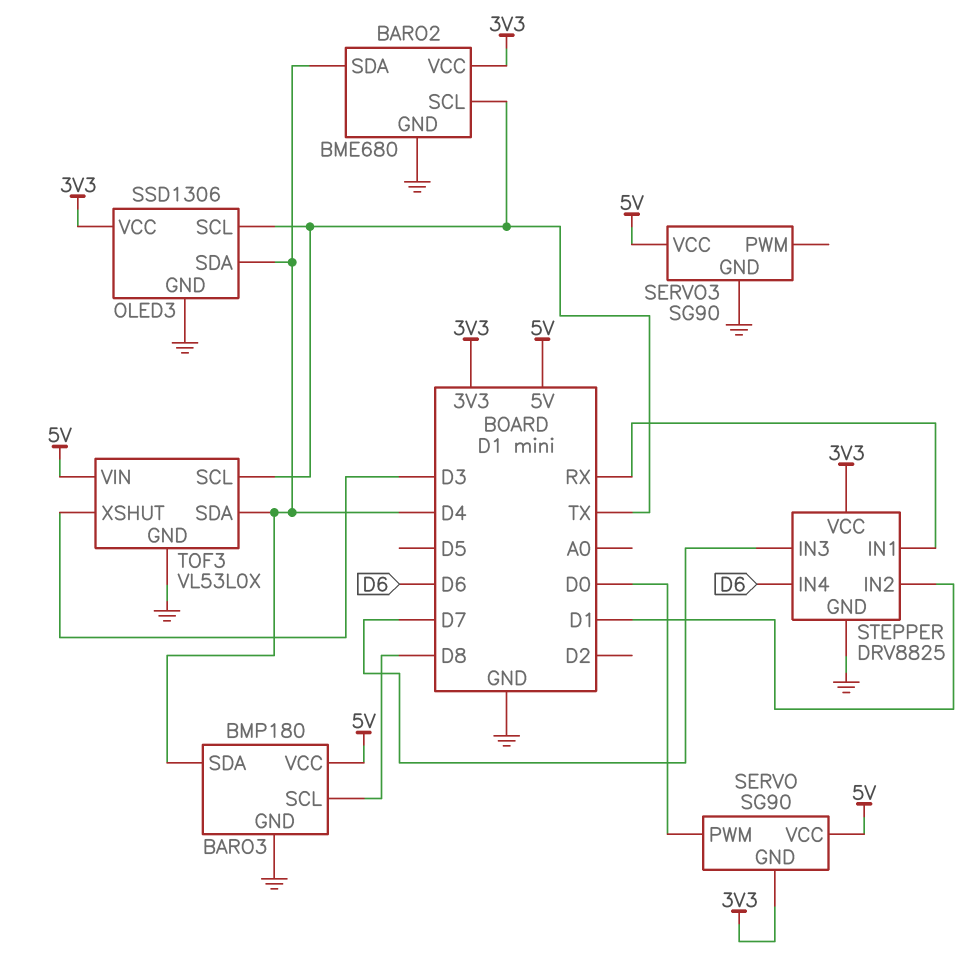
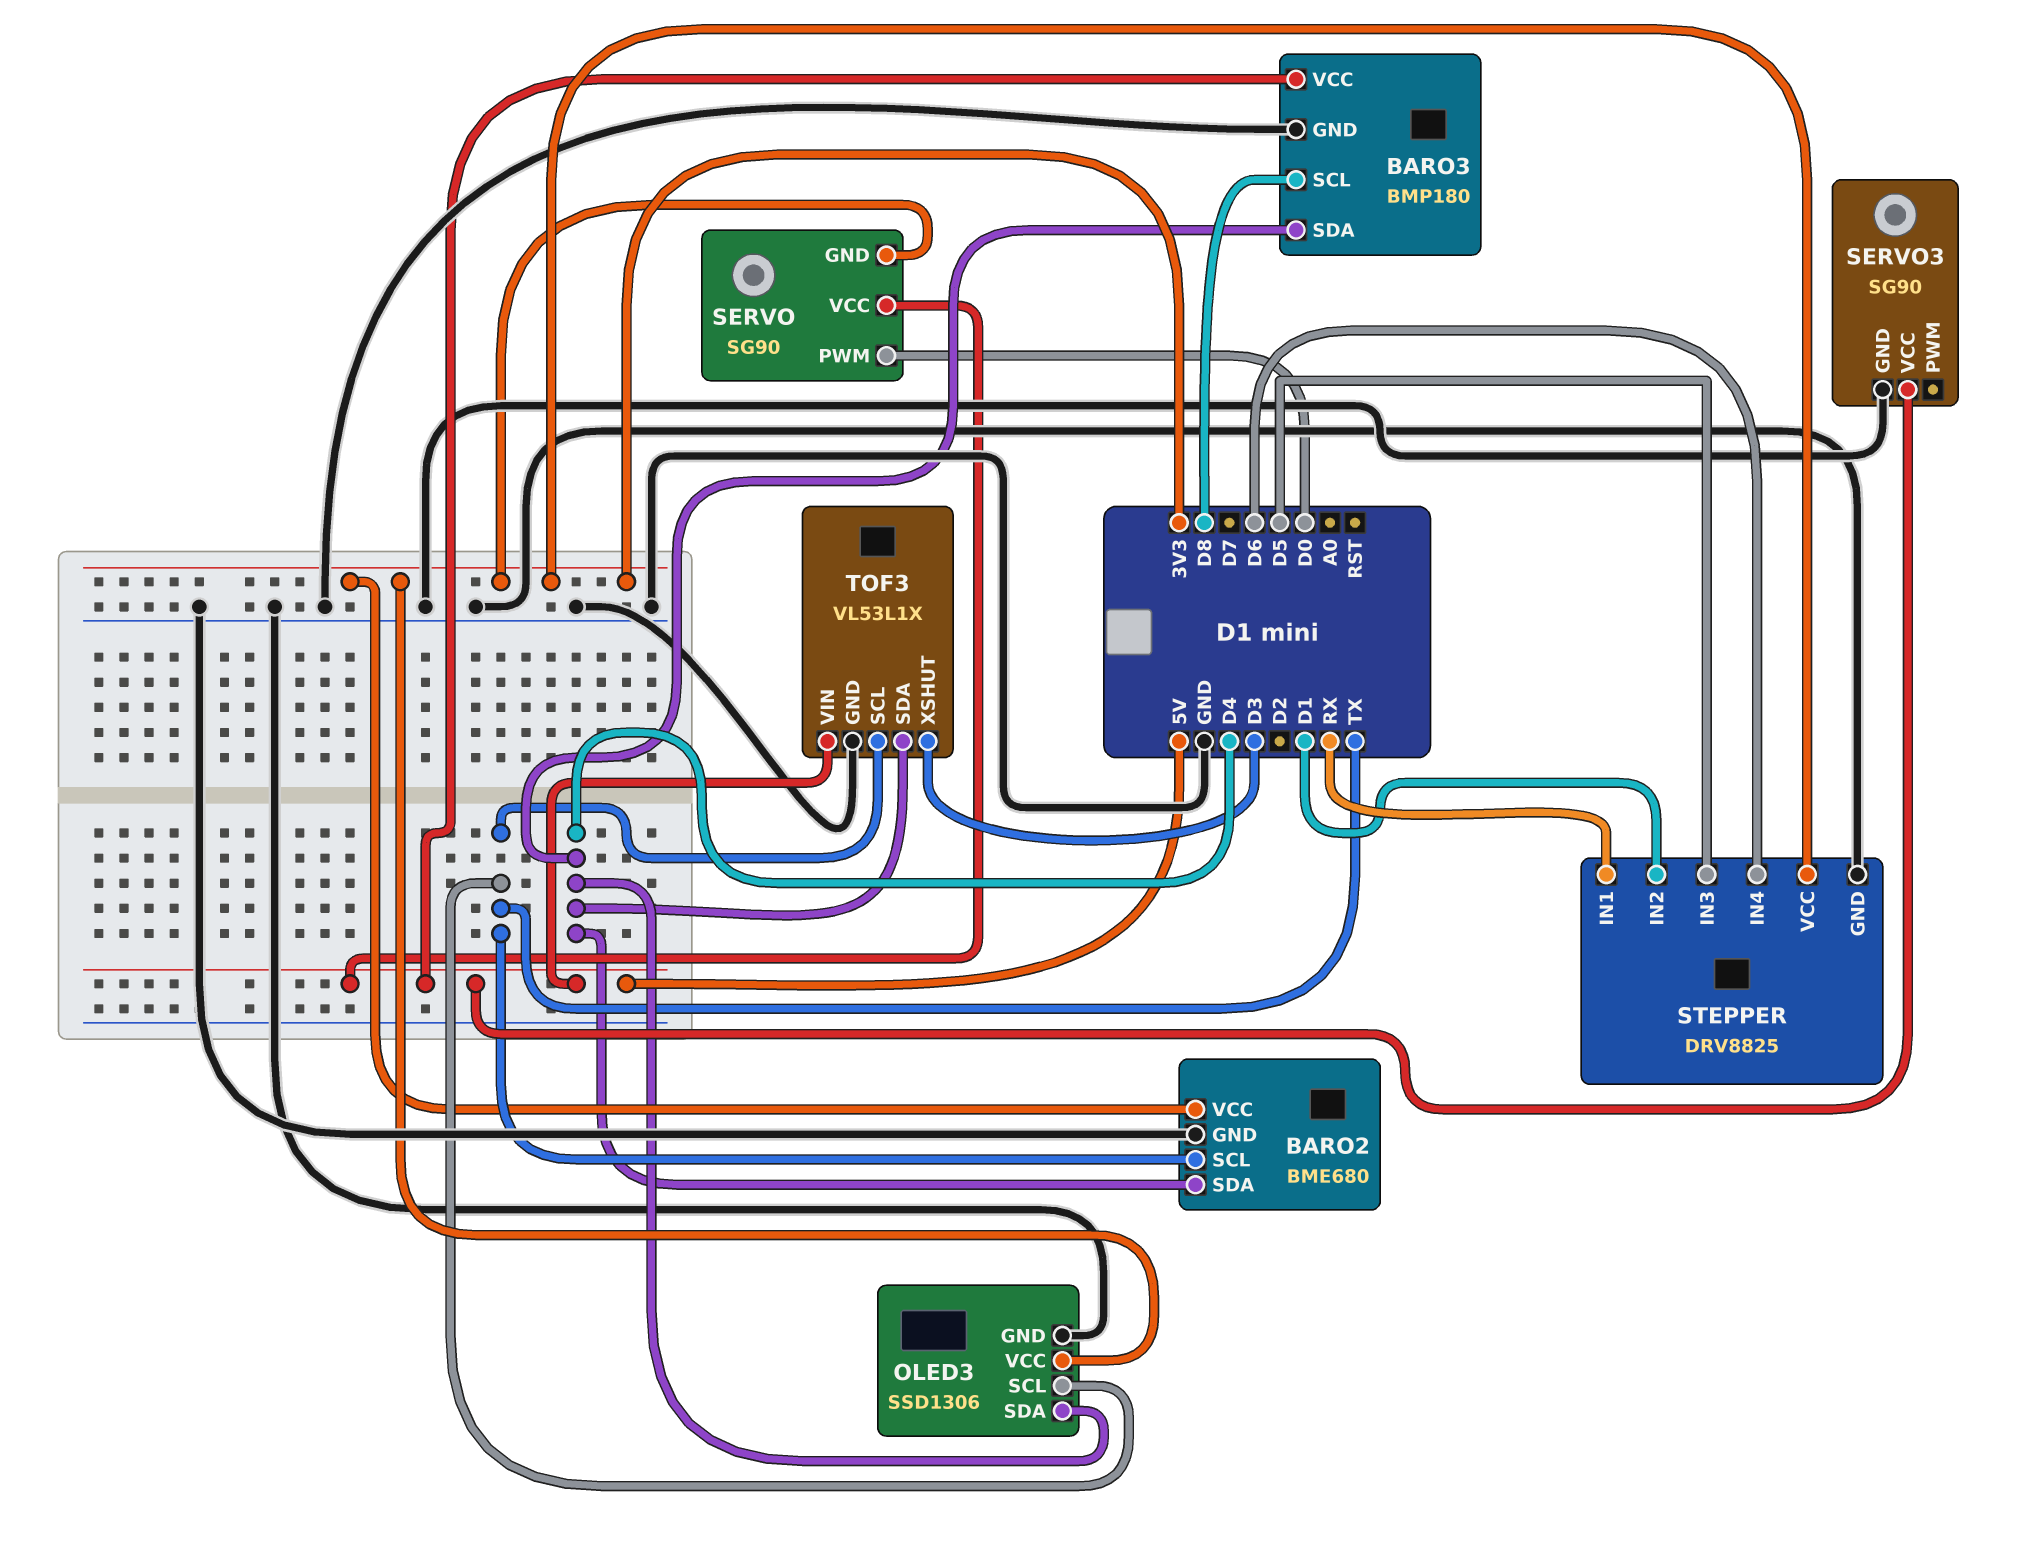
STEPPER pin IN3: D7 -> D5
TOF3: VL53L0X -> VL53L1X

